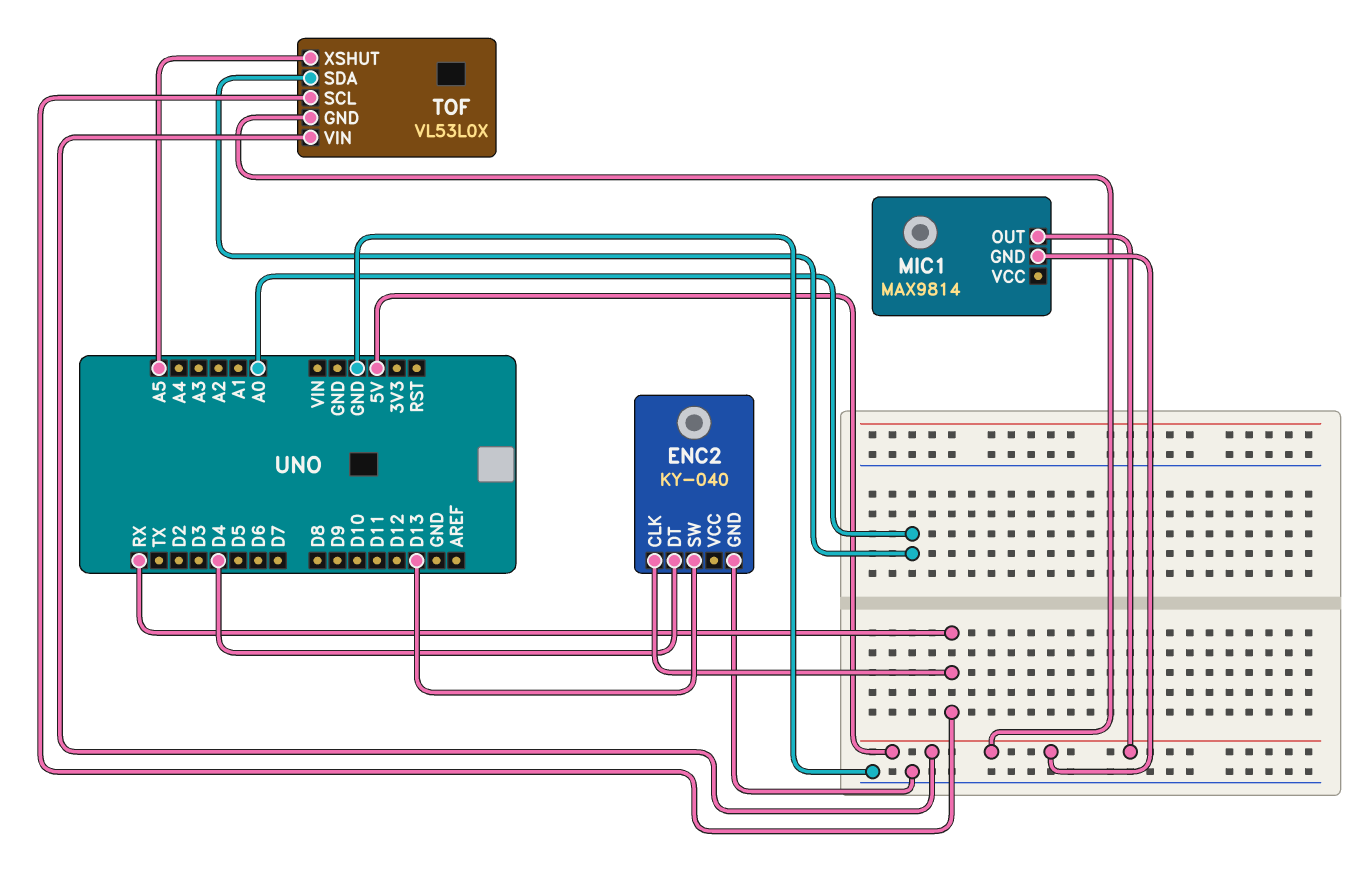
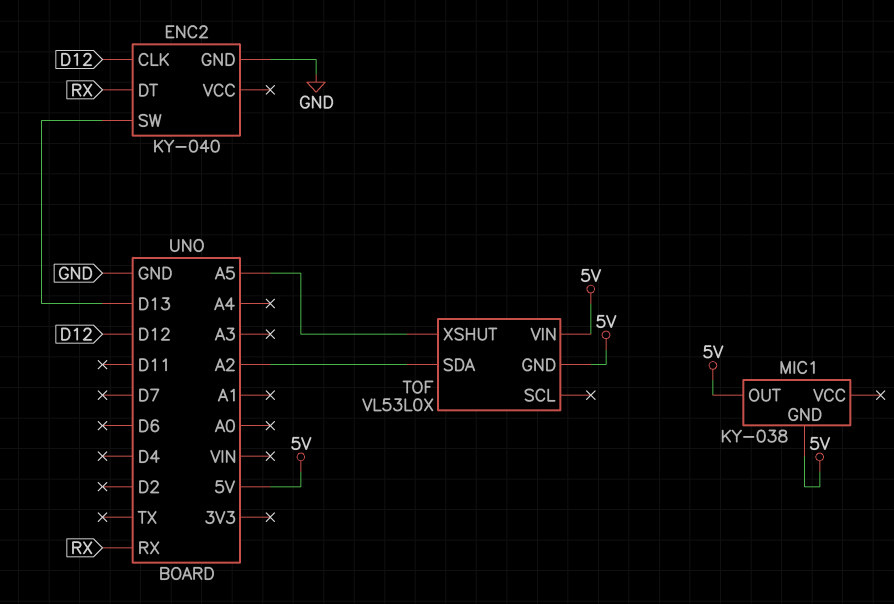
ENC2 pin CLK: RX -> D12
ENC2 pin DT: D4 -> RX
MIC1: MAX9814 -> KY-038
TOF pin SCL: RX -> none
TOF pin SDA: A0 -> A2

